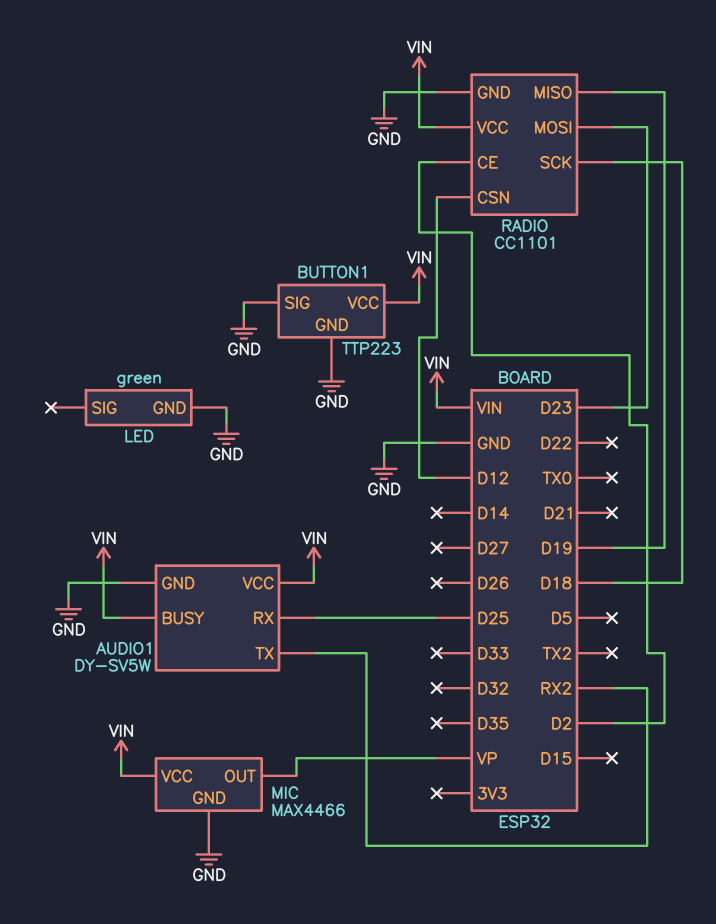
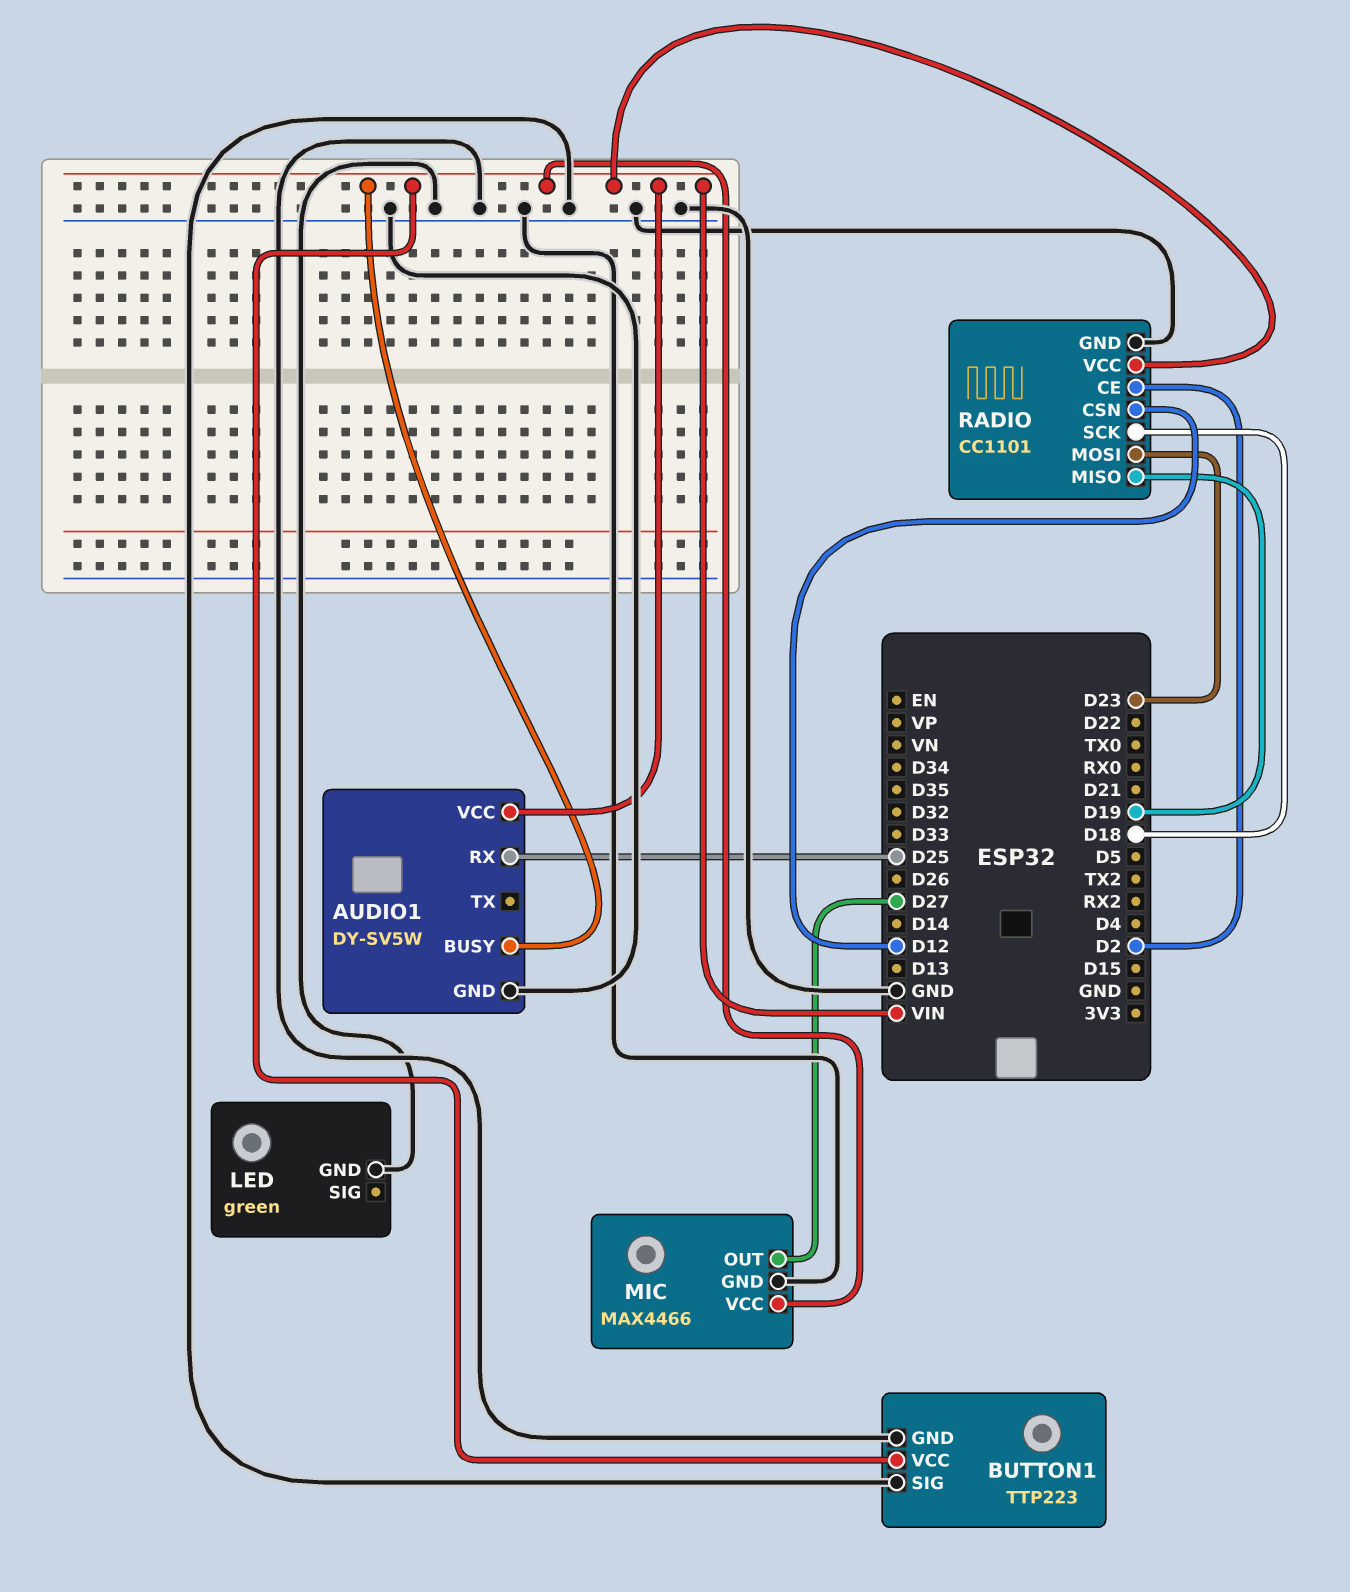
AUDIO1 pin TX: RX2 -> none
MIC pin OUT: VP -> D27

